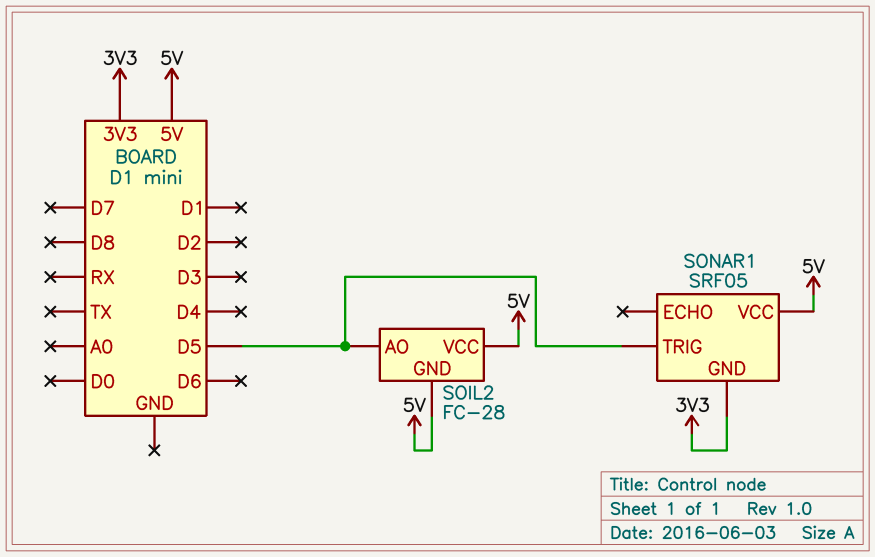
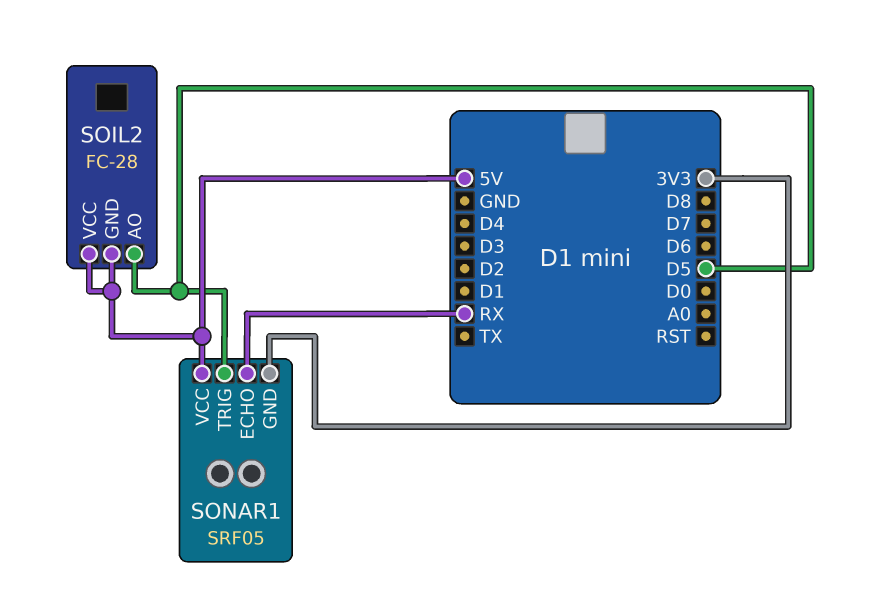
SONAR1 pin ECHO: none -> RX

